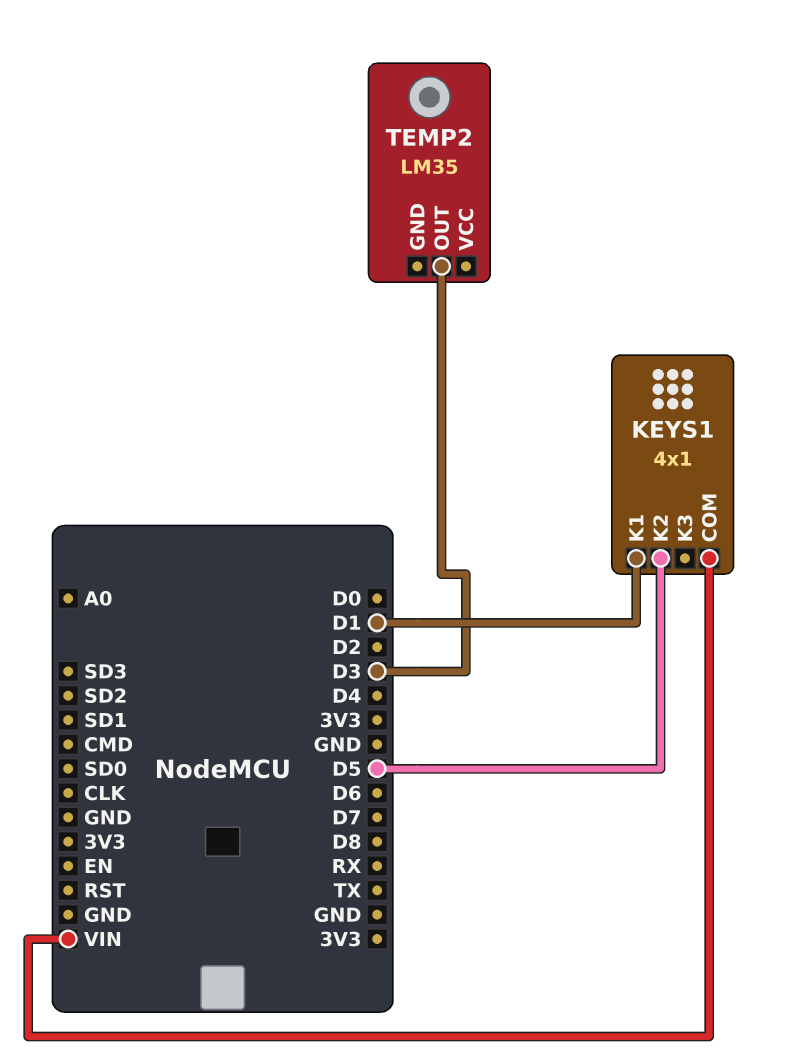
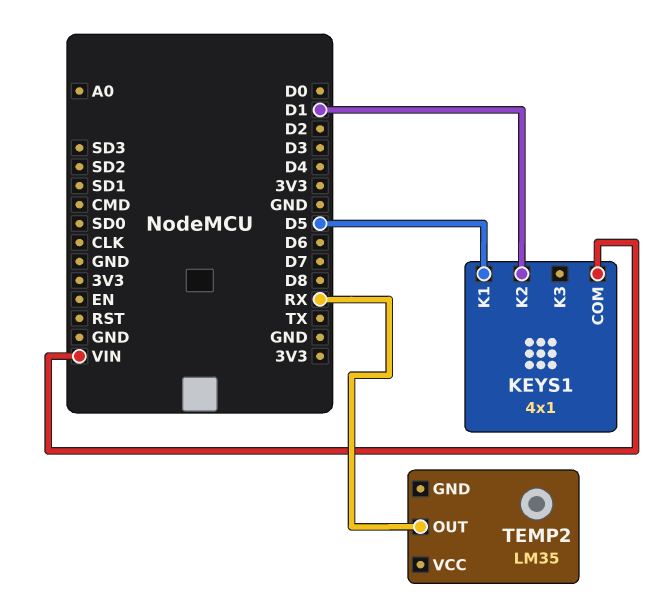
KEYS1 pin K1: D1 -> D5
KEYS1 pin K2: D5 -> D1
TEMP2 pin OUT: D3 -> RX

